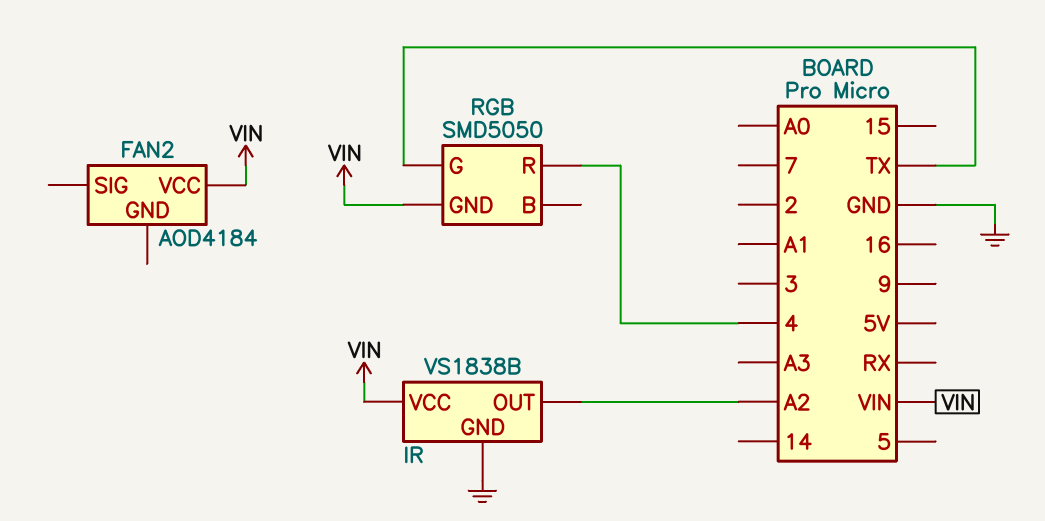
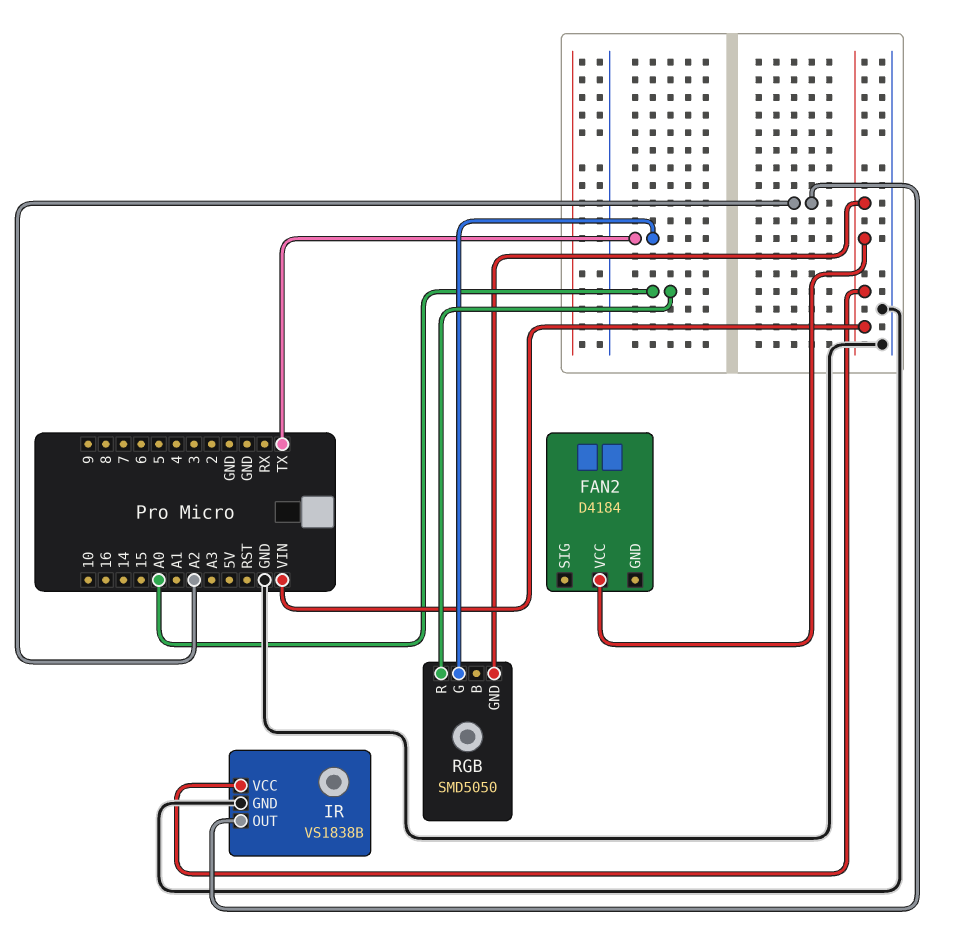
FAN2: AOD4184 -> D4184
RGB pin R: 4 -> A0

